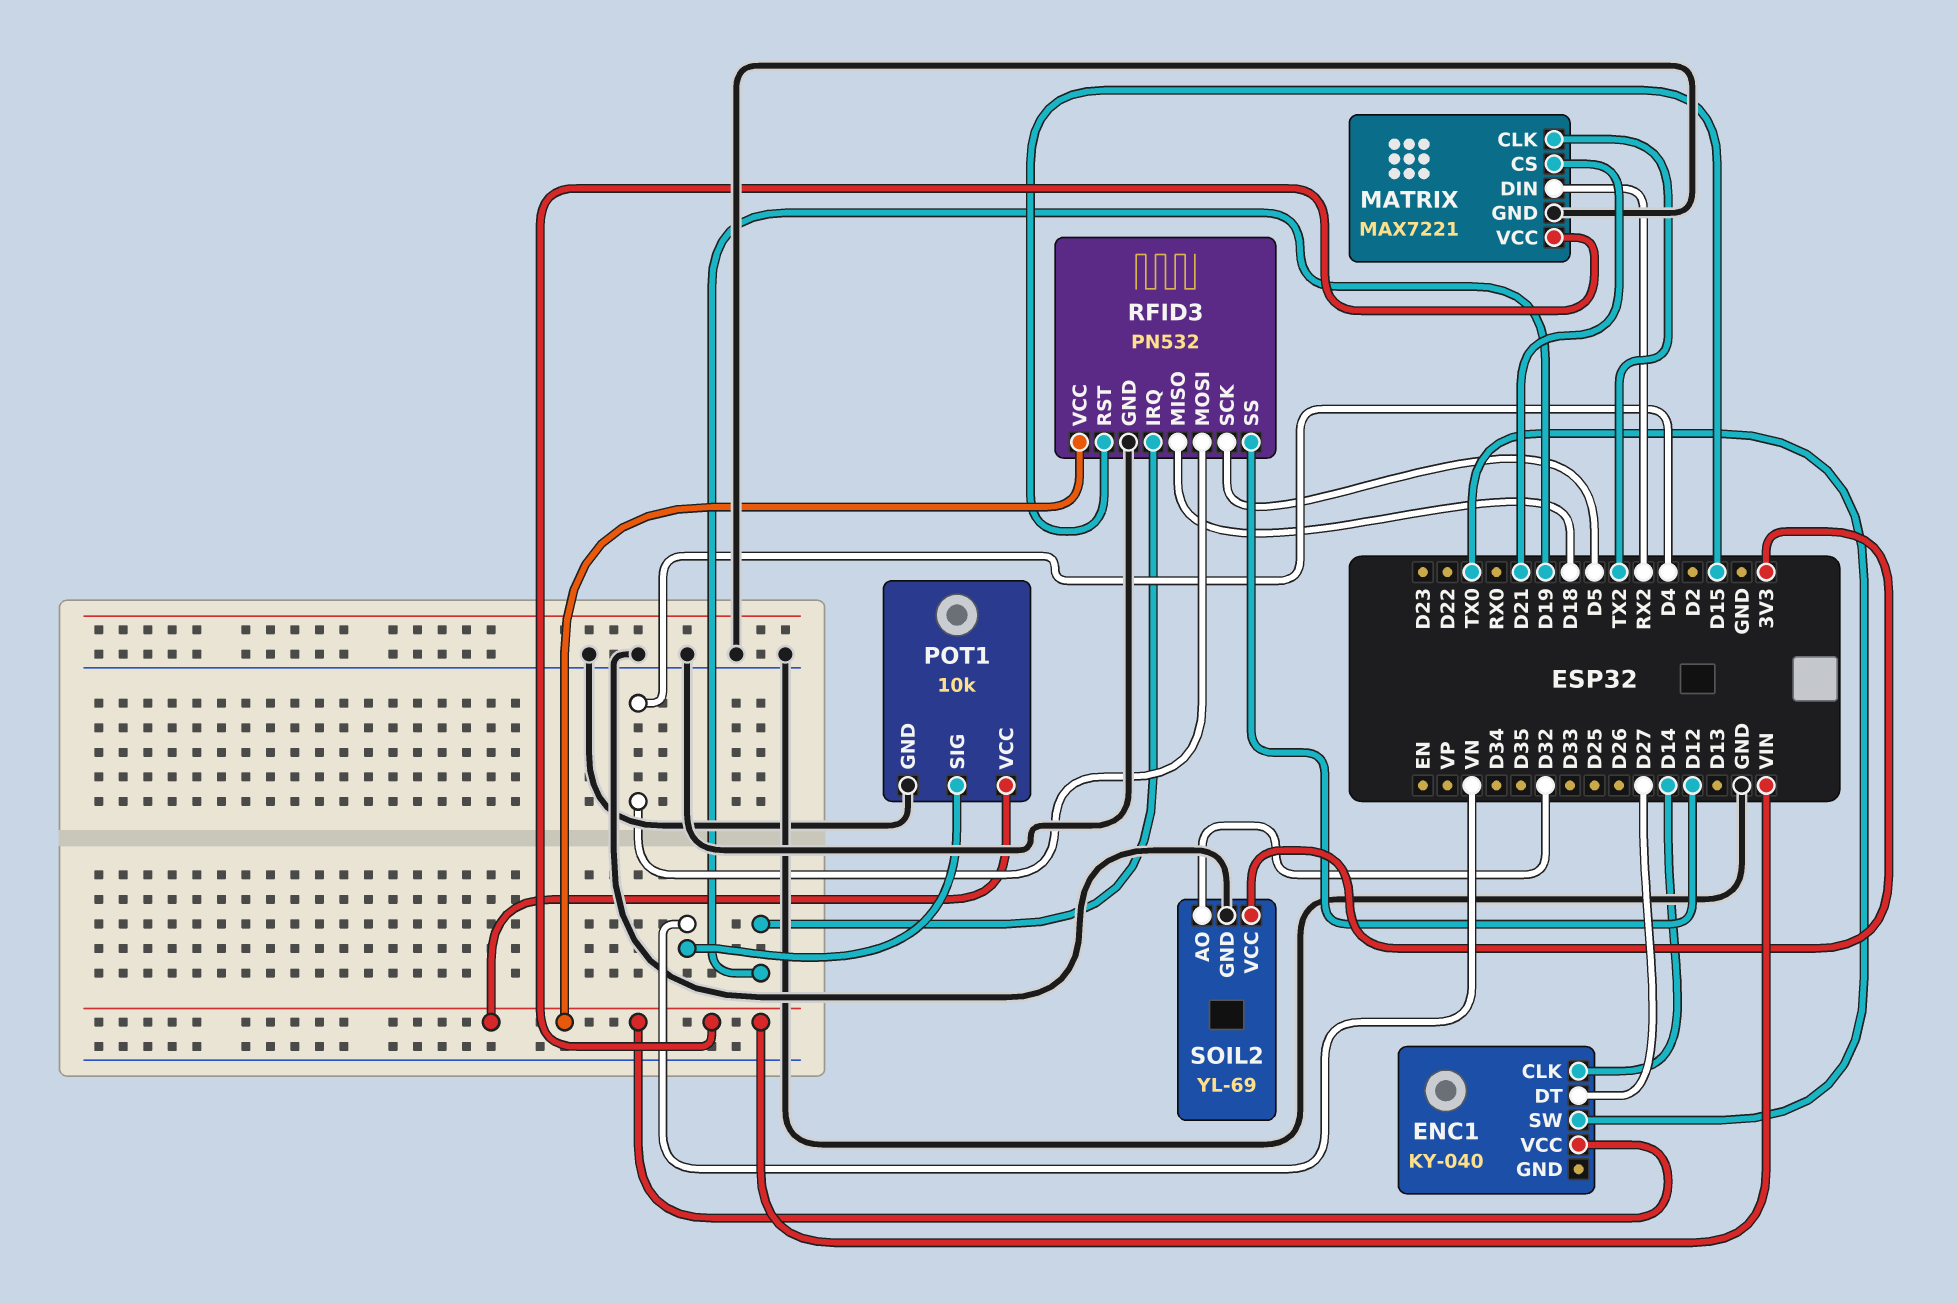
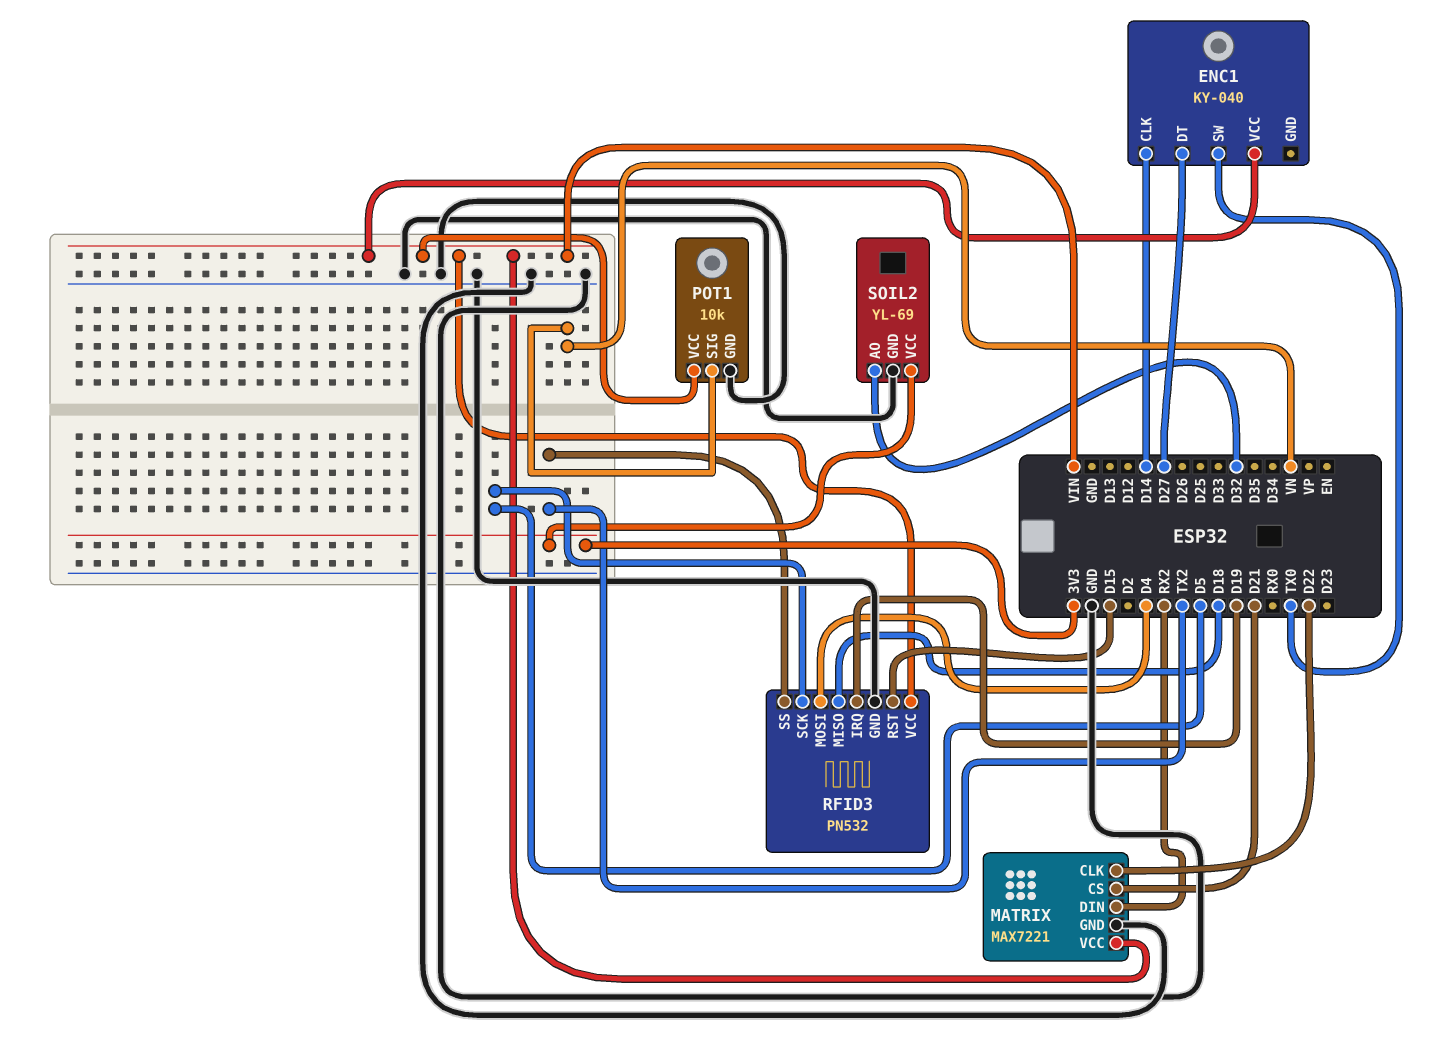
MATRIX pin CLK: TX2 -> D22
RFID3 pin SS: D12 -> TX2

